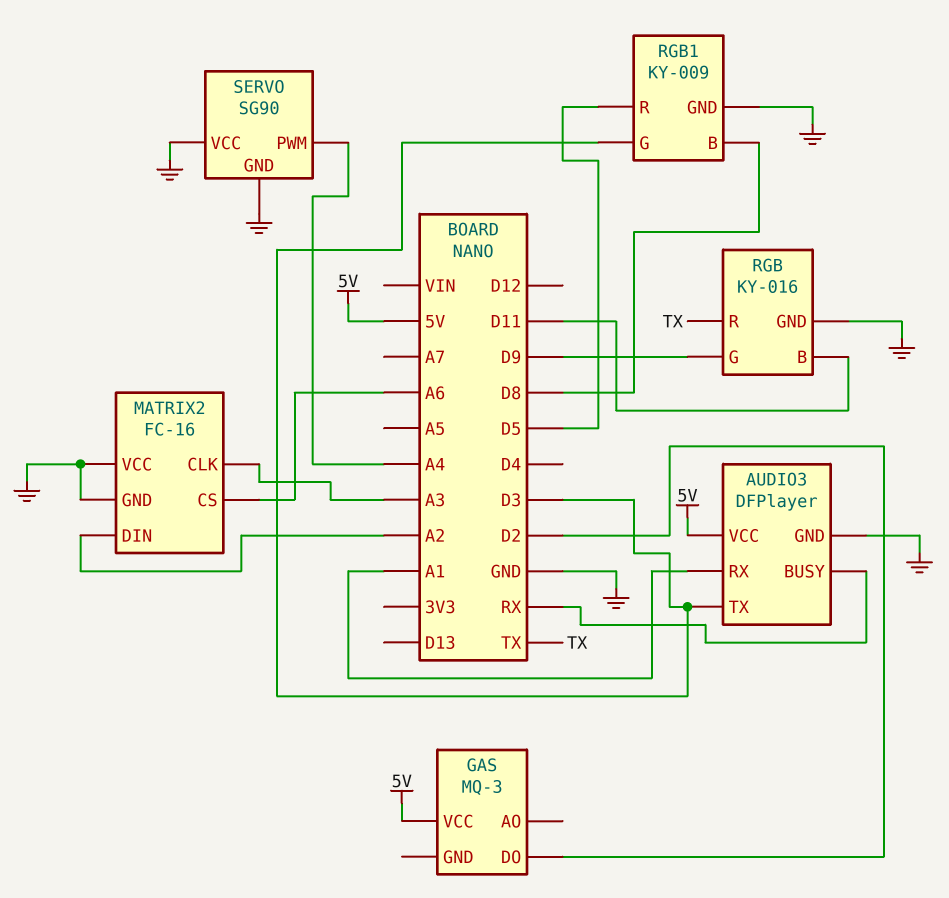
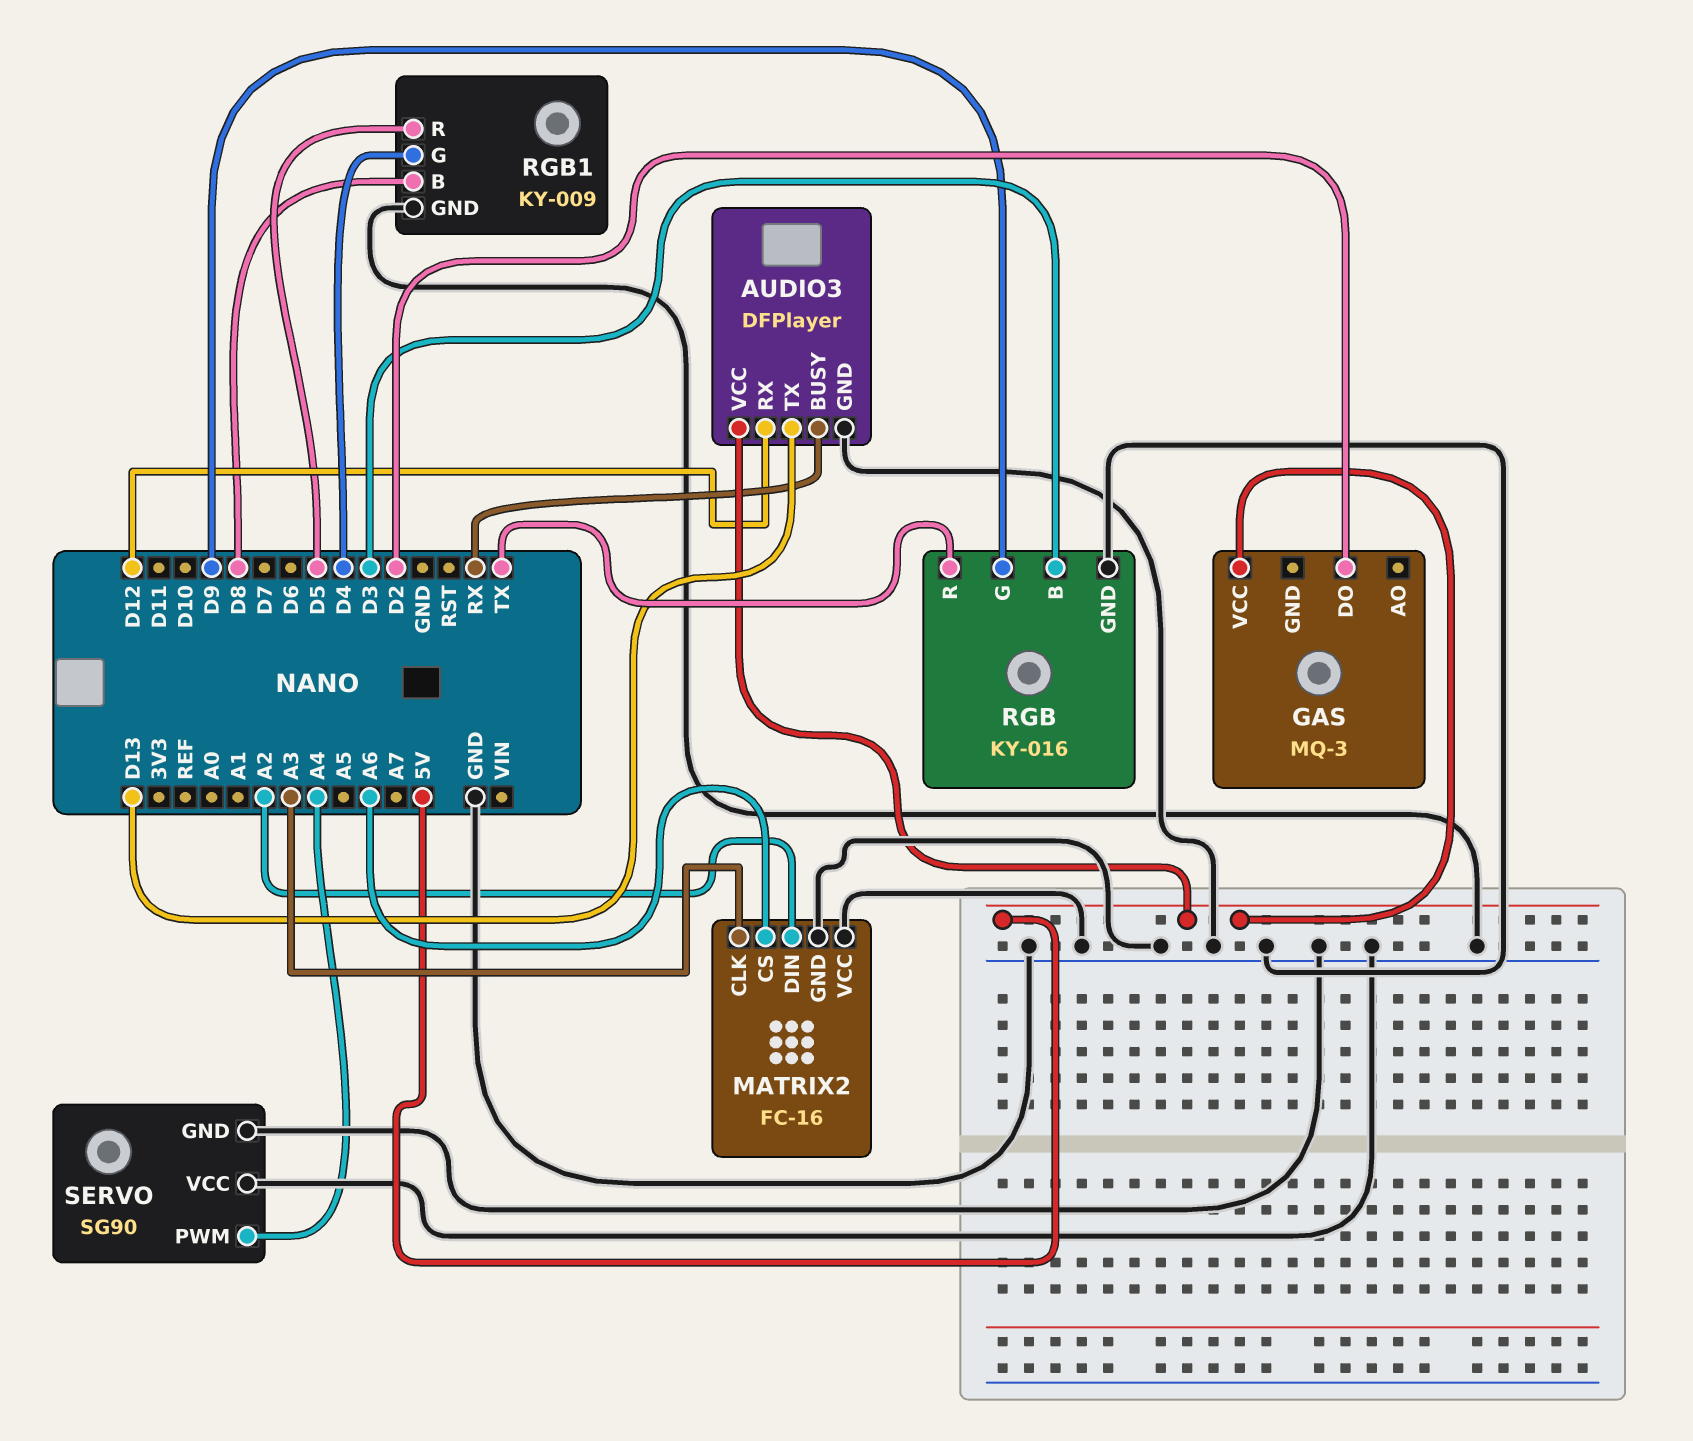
AUDIO3 pin RX: A1 -> D12
AUDIO3 pin TX: D3 -> D13
RGB pin B: D11 -> D3
RGB1 pin G: D3 -> D4

